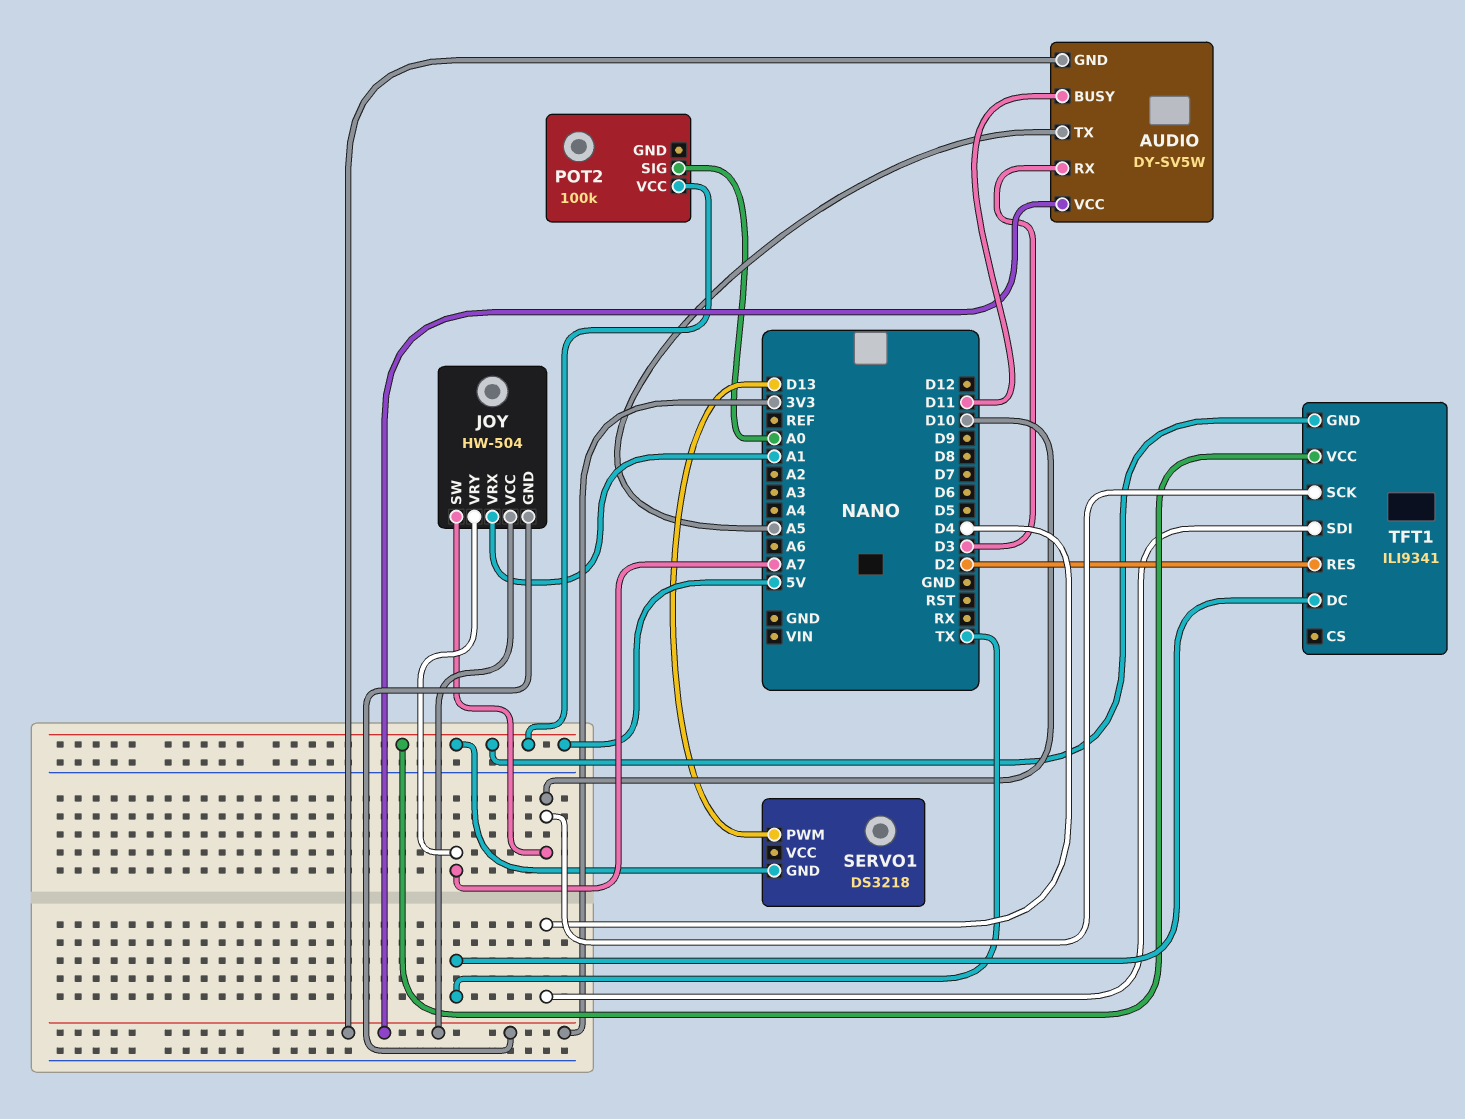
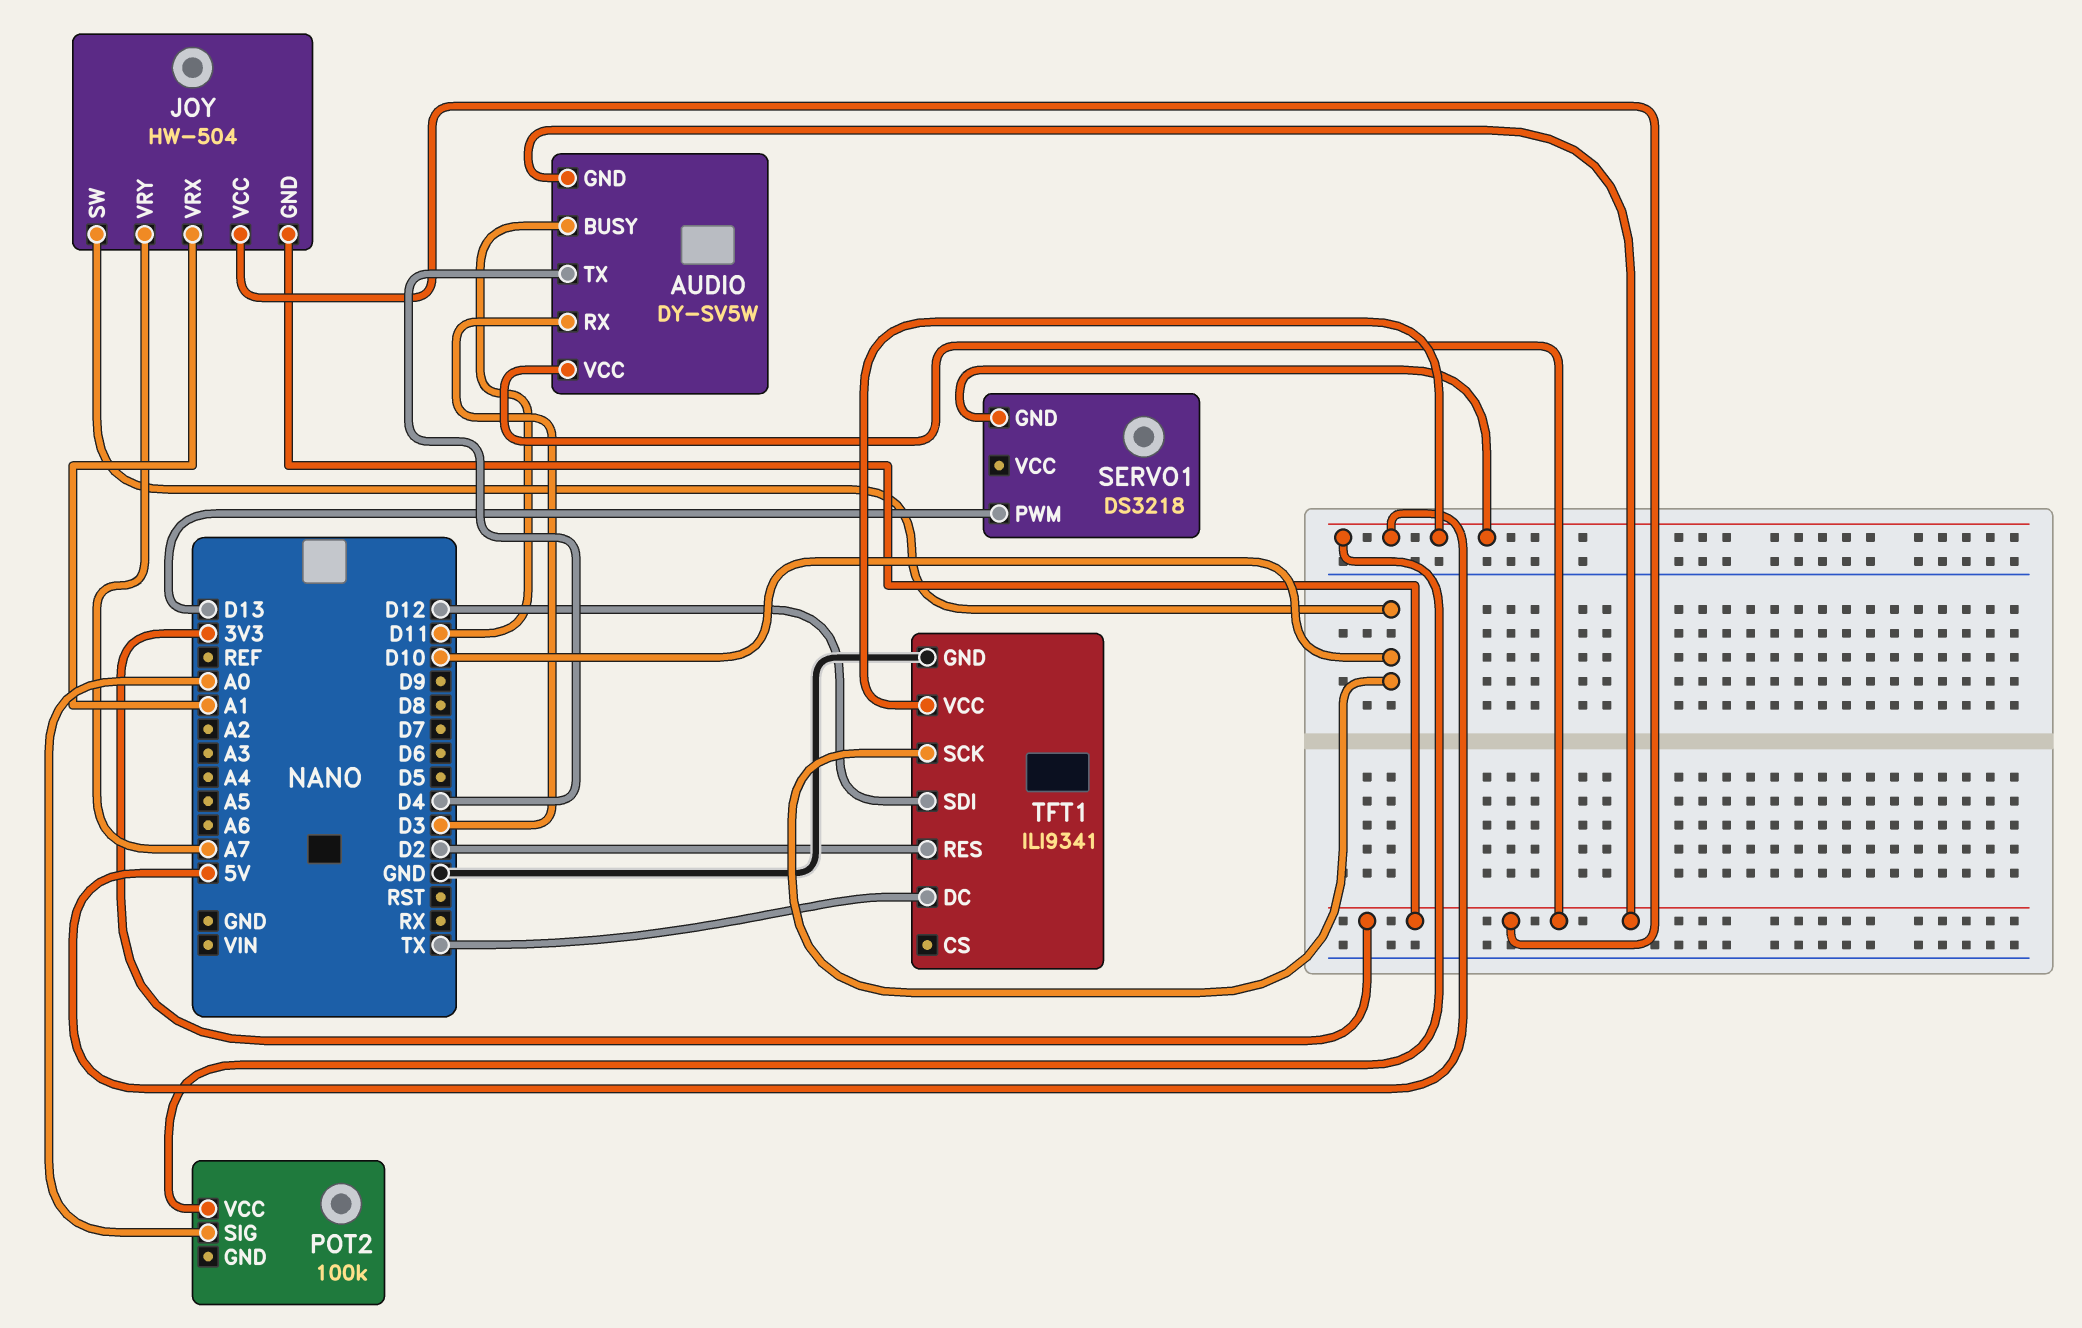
AUDIO pin TX: A5 -> D4
TFT1 pin GND: 5V -> GND
TFT1 pin SDI: D4 -> D12

